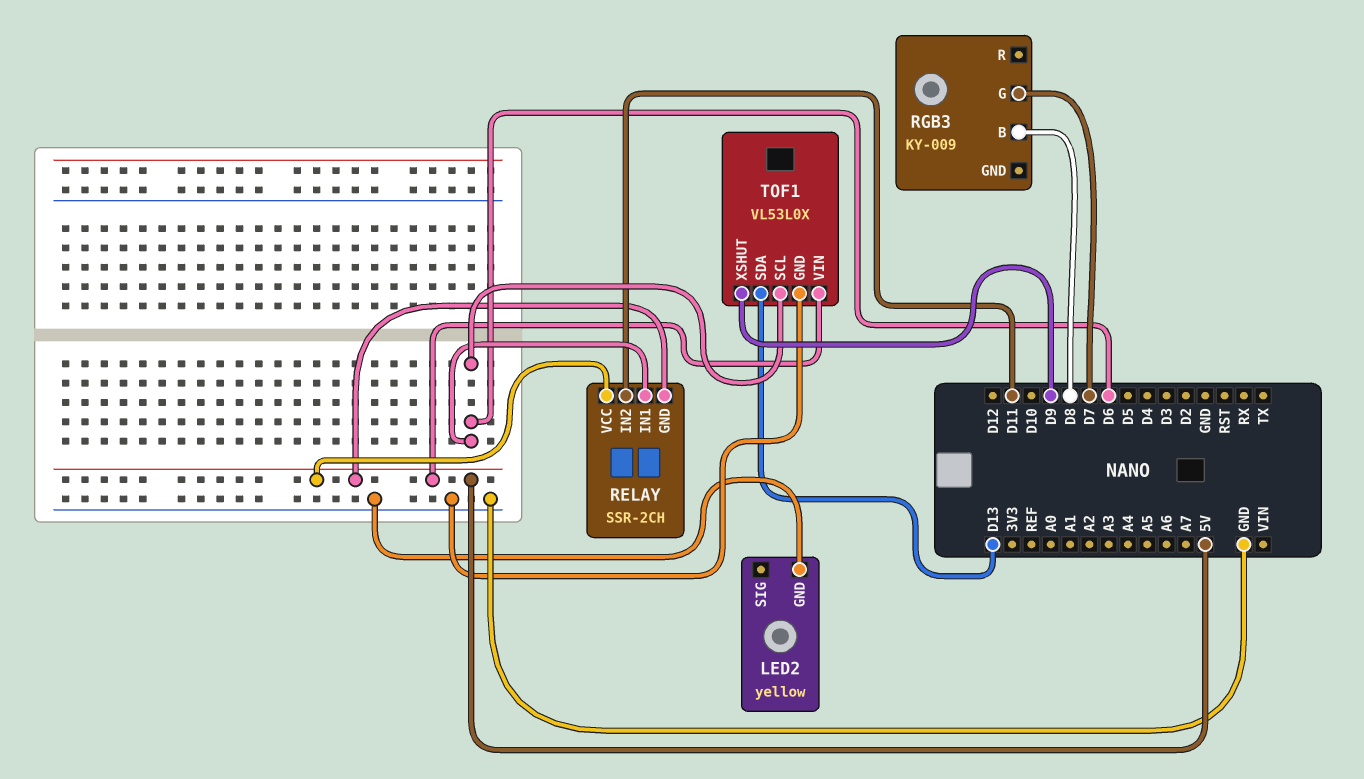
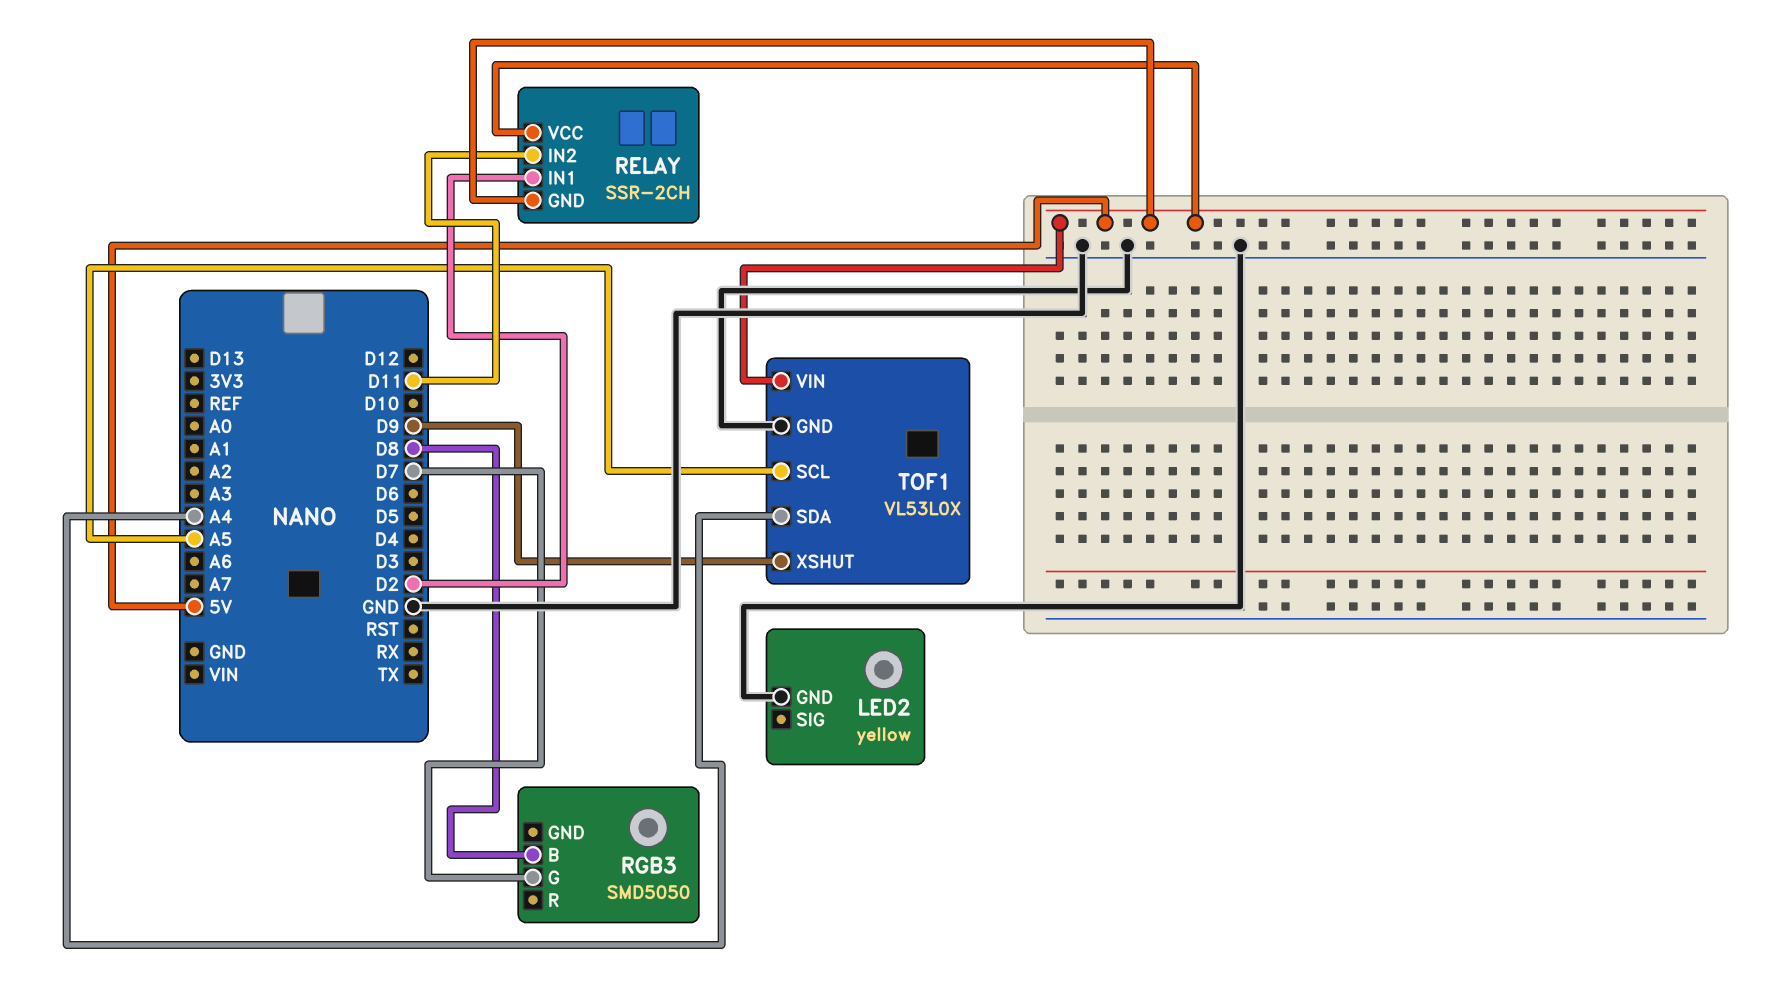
RELAY pin IN1: D6 -> D2
RGB3: KY-009 -> SMD5050
TOF1 pin SCL: D6 -> A5
TOF1 pin SDA: D13 -> A4

